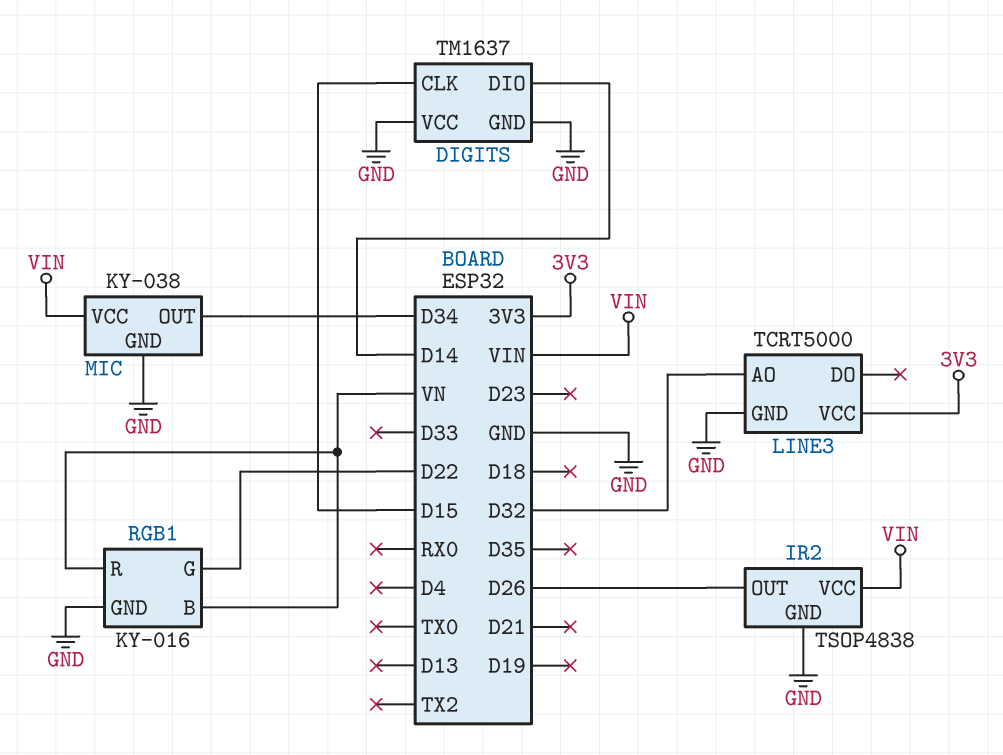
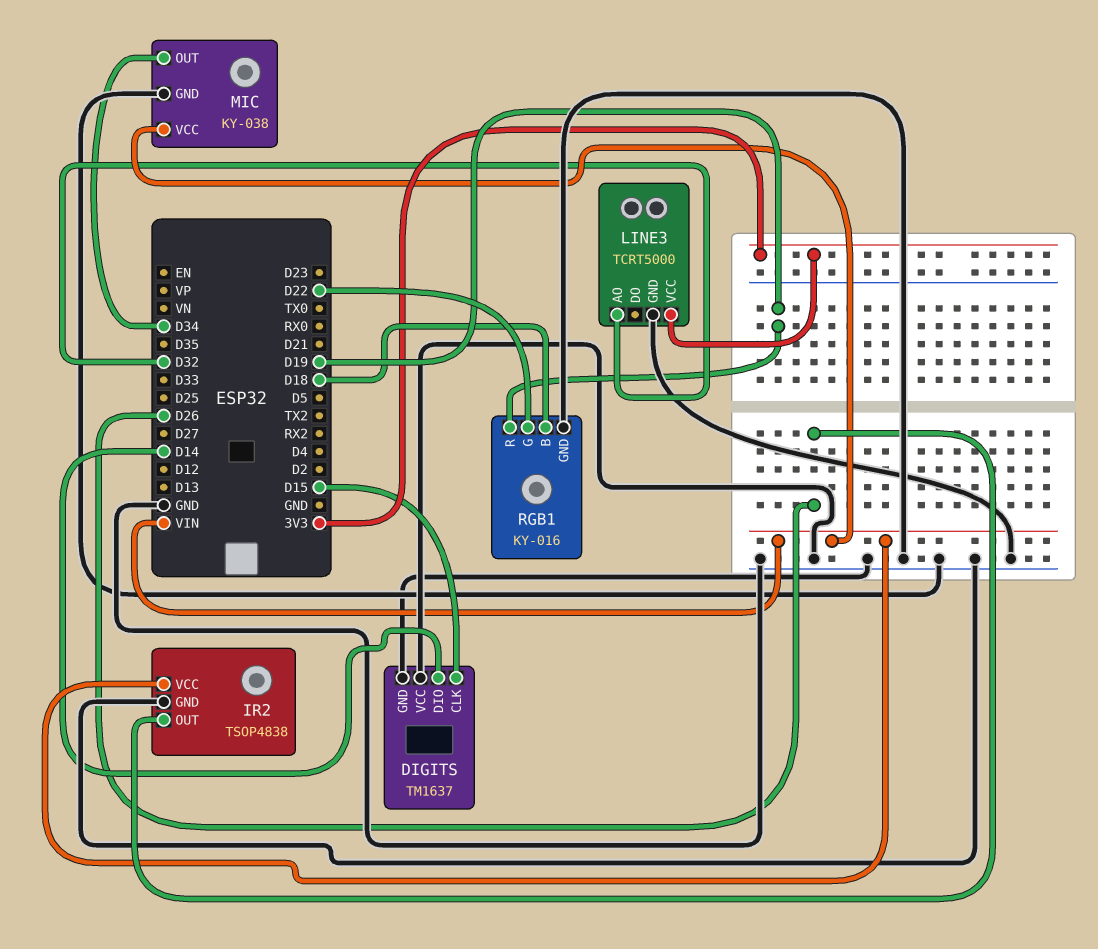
RGB1 pin B: VN -> D18
RGB1 pin R: VN -> D19

